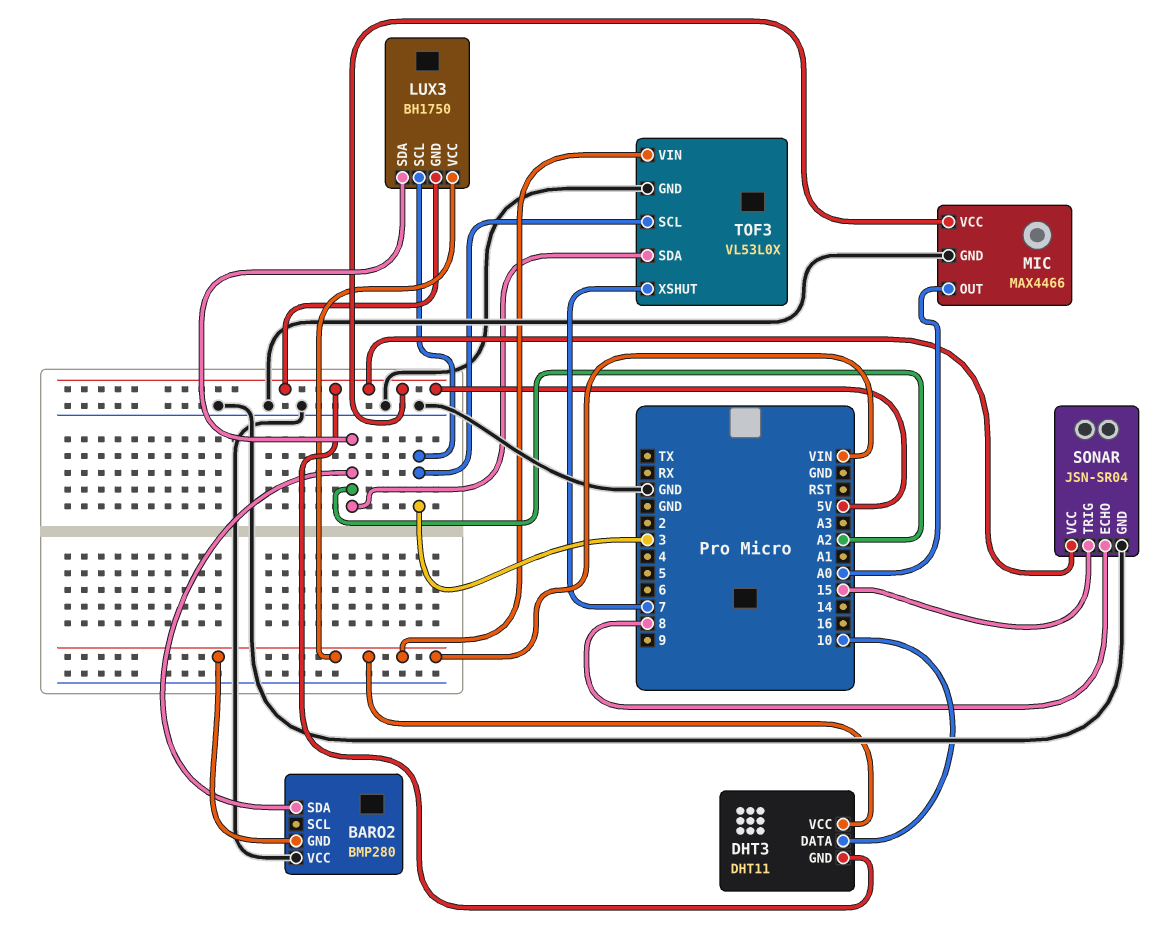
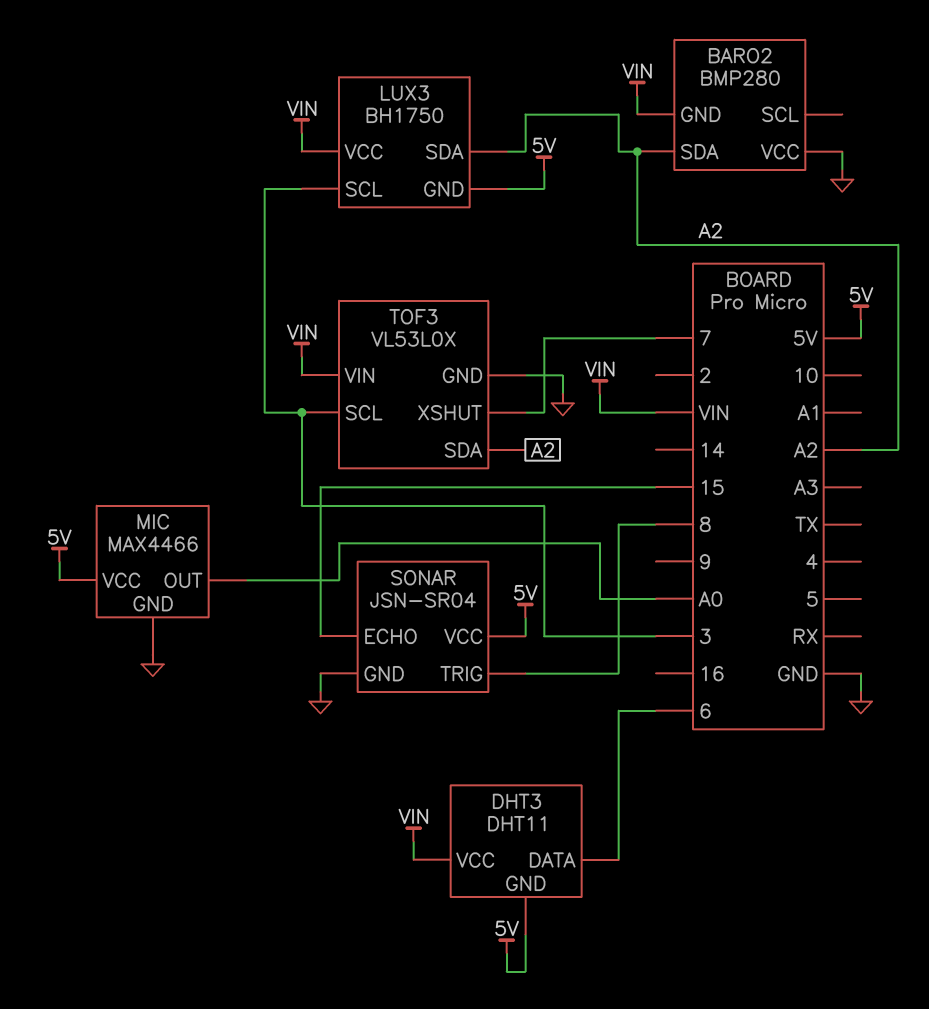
DHT3 pin DATA: 10 -> 6
SONAR pin ECHO: 8 -> 15
SONAR pin TRIG: 15 -> 8

